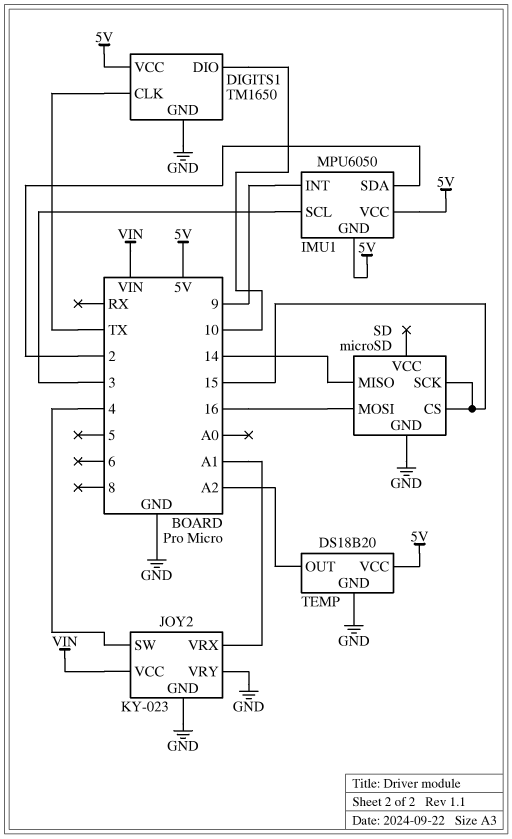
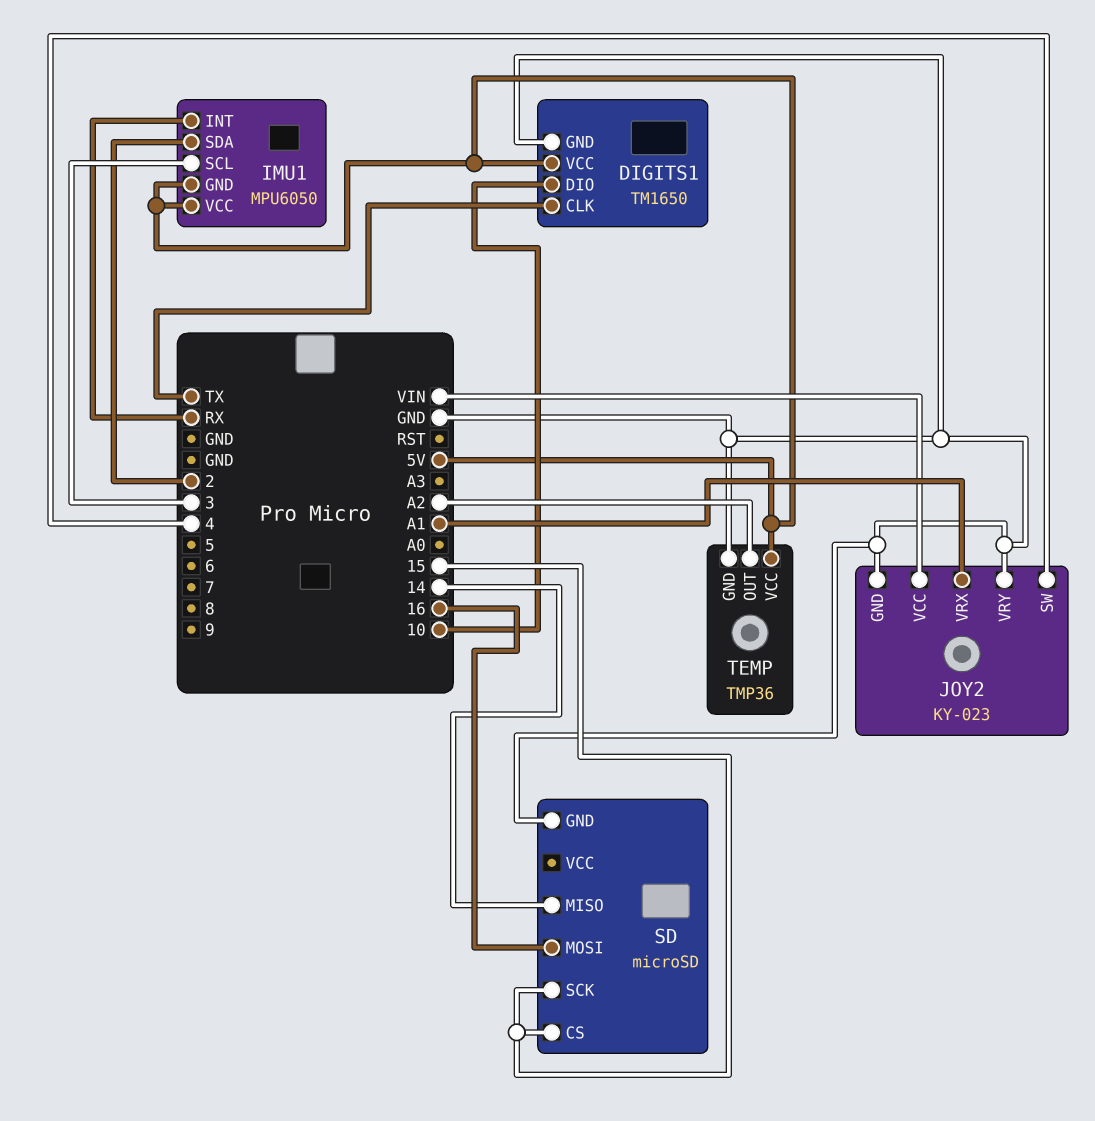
IMU1 pin INT: 9 -> RX
TEMP: DS18B20 -> TMP36

